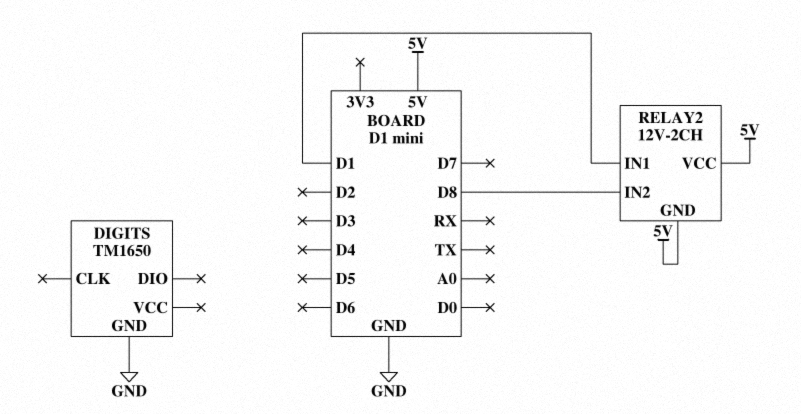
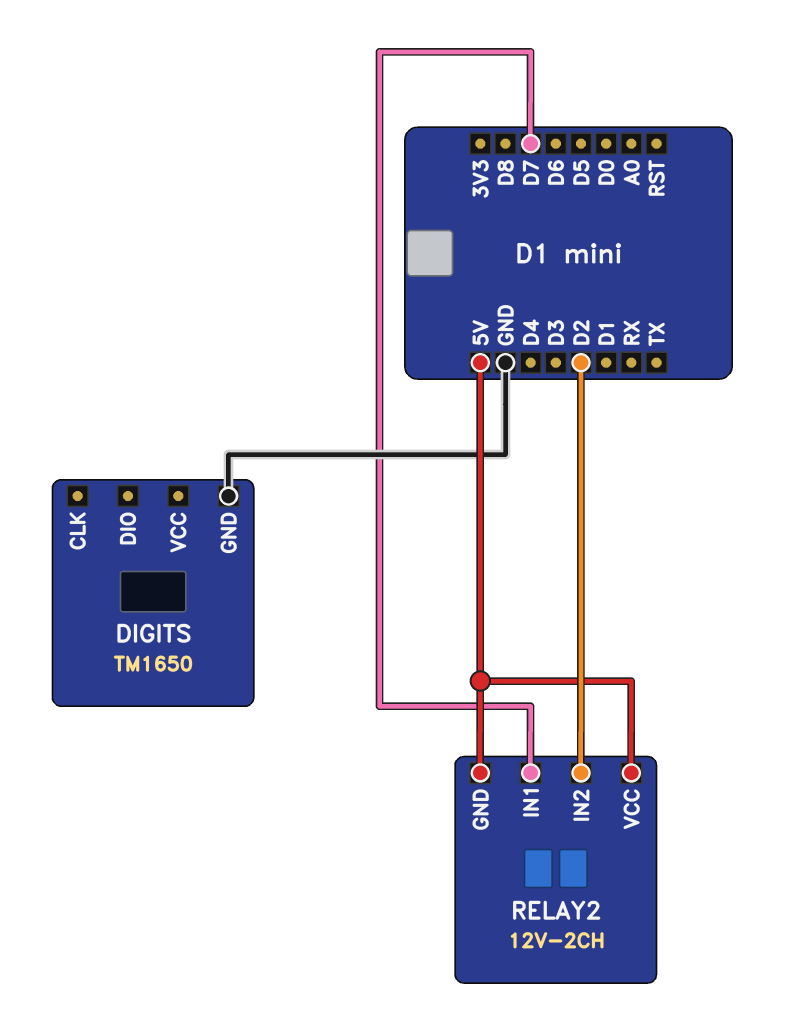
RELAY2 pin IN1: D1 -> D7
RELAY2 pin IN2: D8 -> D2

